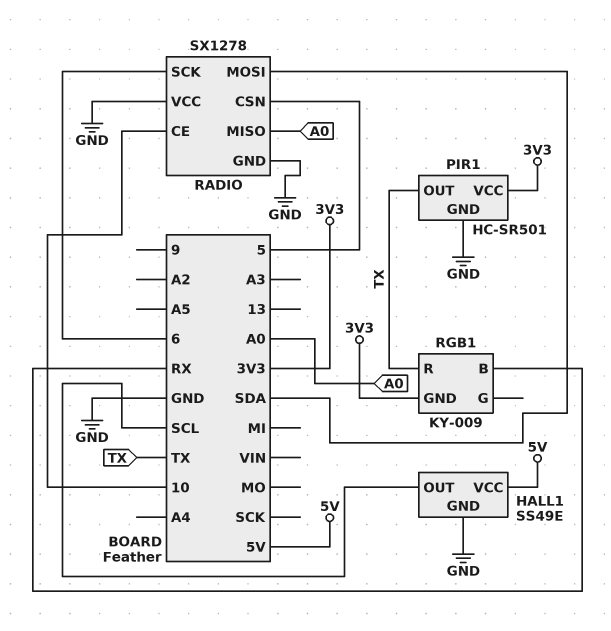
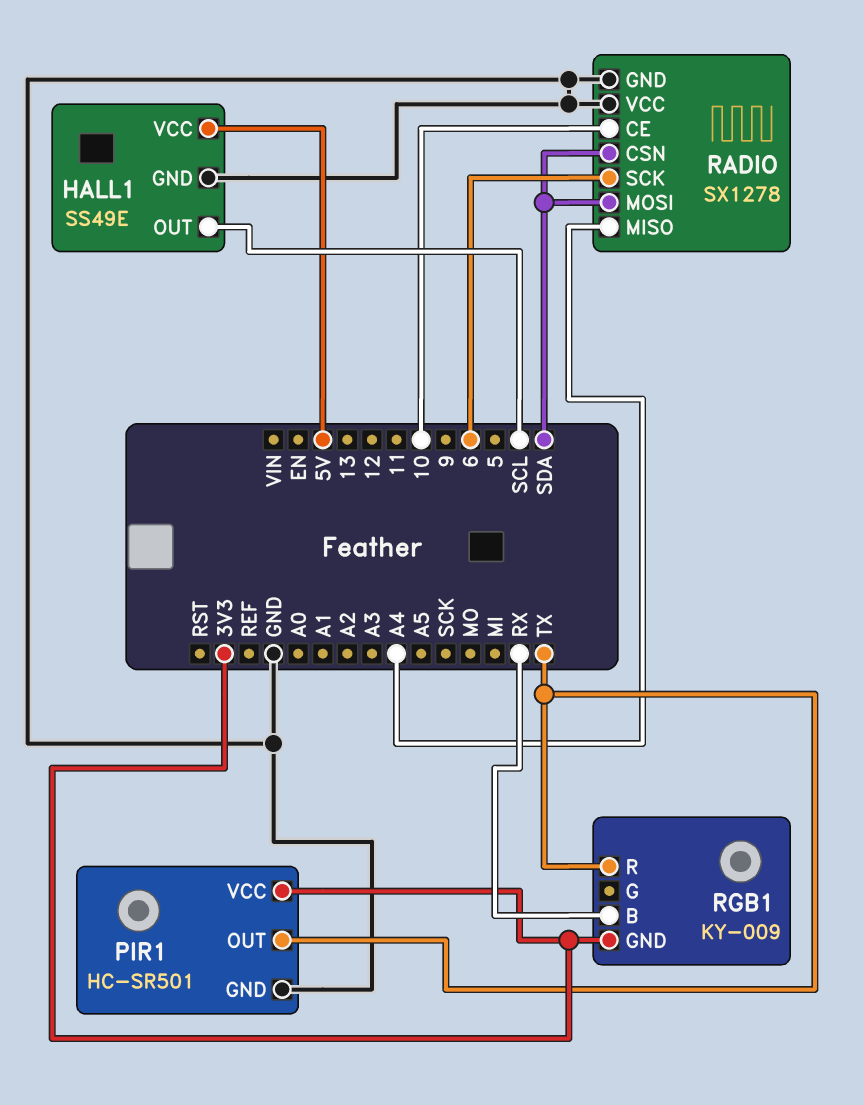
RADIO pin CSN: 5 -> SDA
RADIO pin MISO: A0 -> A4

